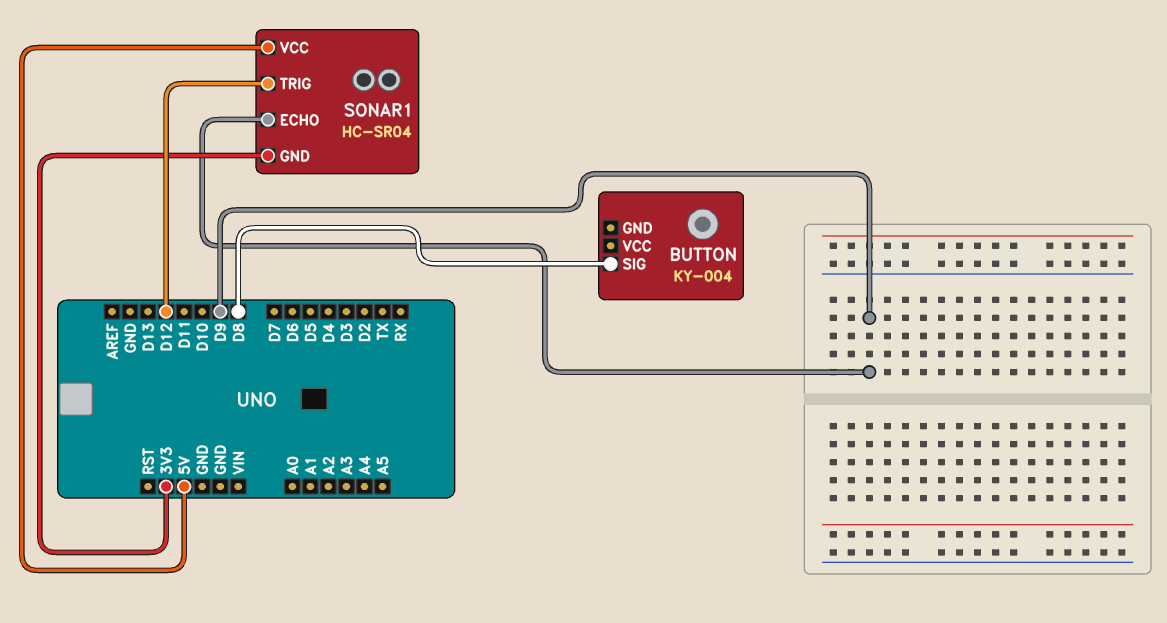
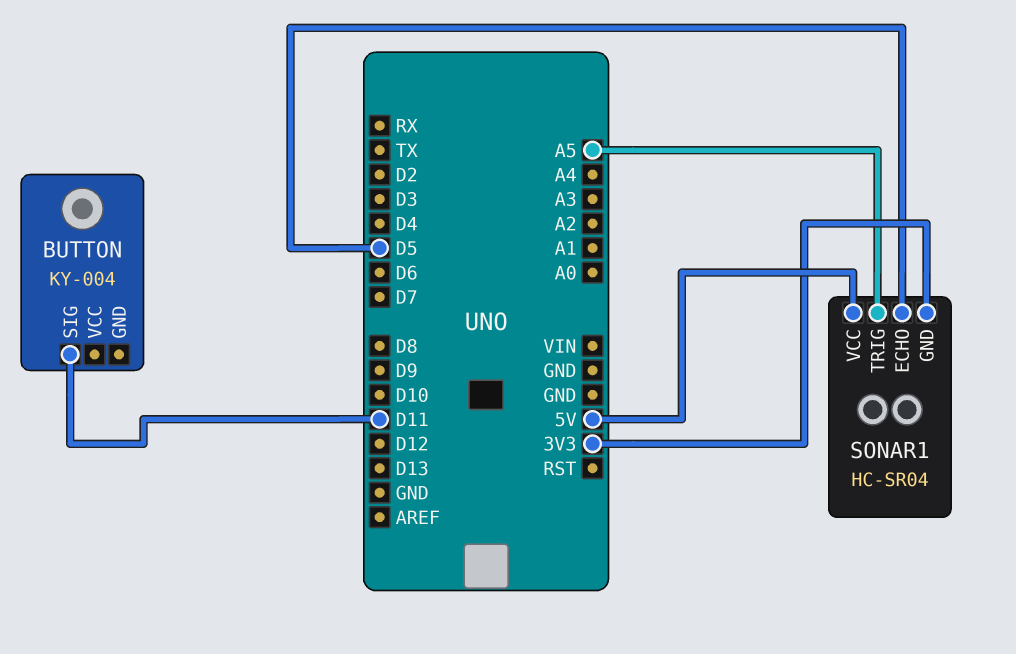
BUTTON pin SIG: D8 -> D11
SONAR1 pin ECHO: D9 -> D5
SONAR1 pin TRIG: D12 -> A5

